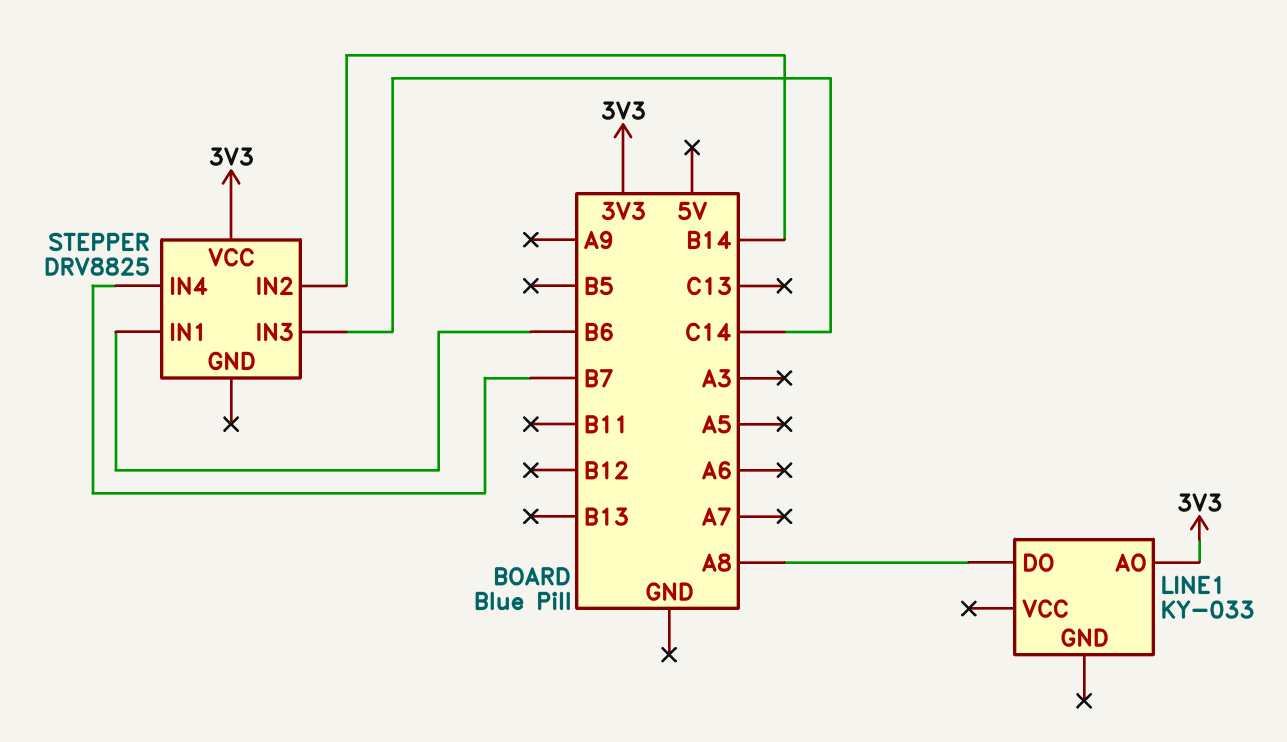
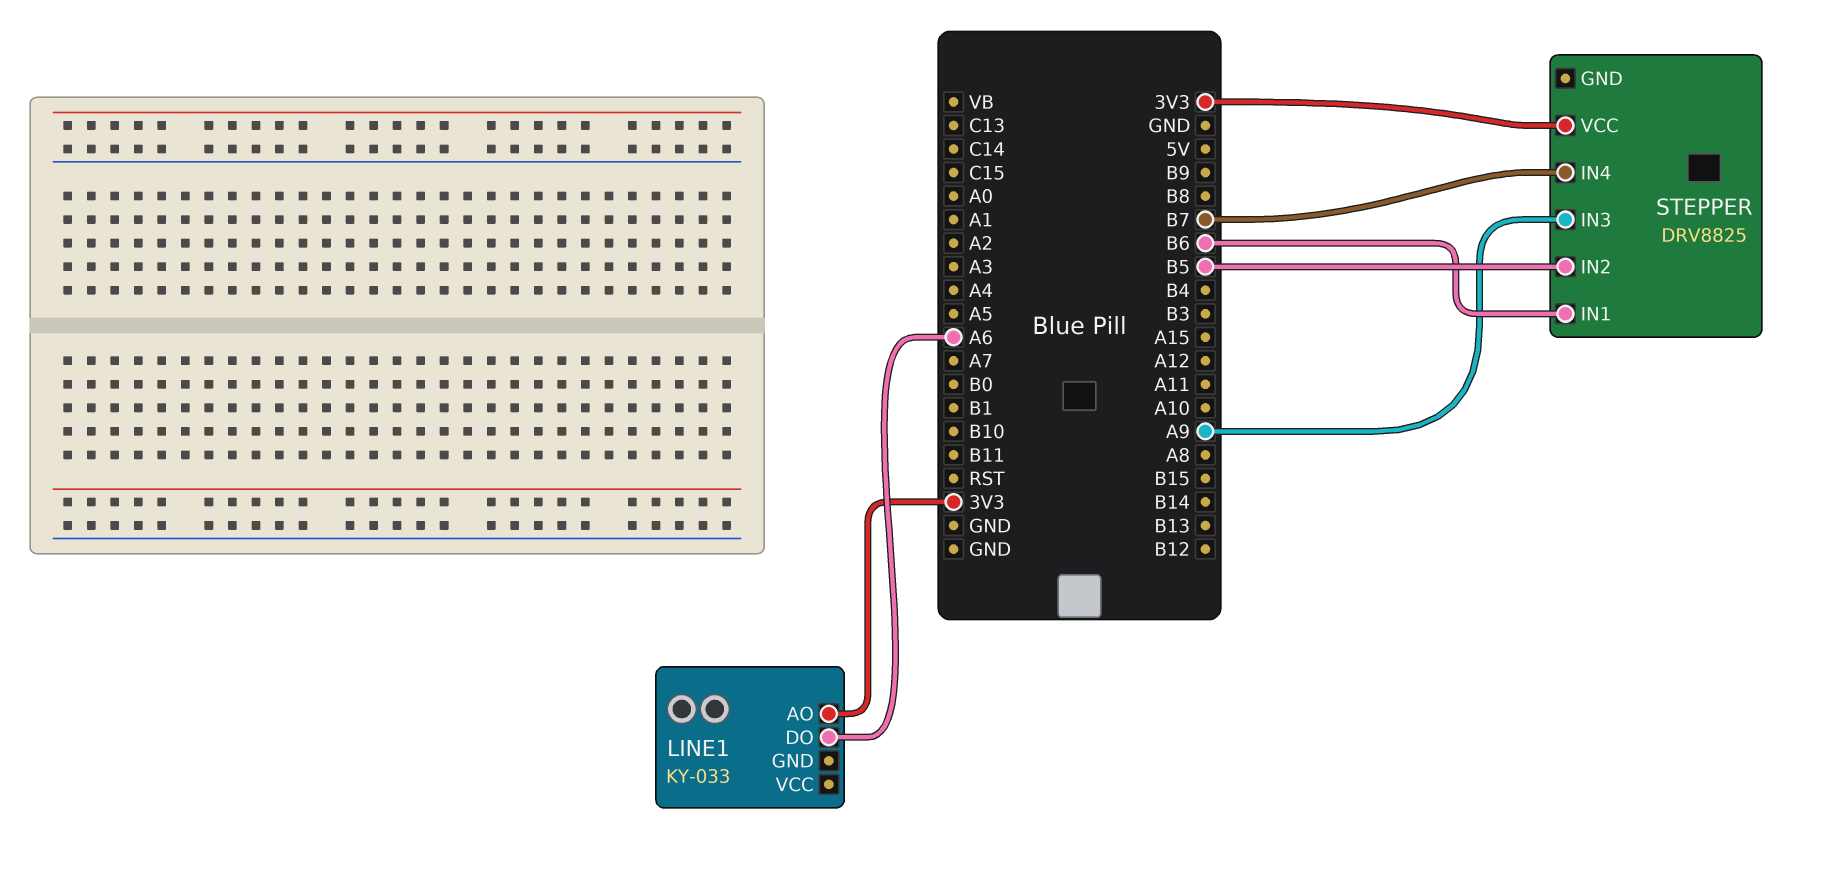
LINE1 pin DO: A8 -> A6
STEPPER pin IN2: B14 -> B5
STEPPER pin IN3: C14 -> A9

